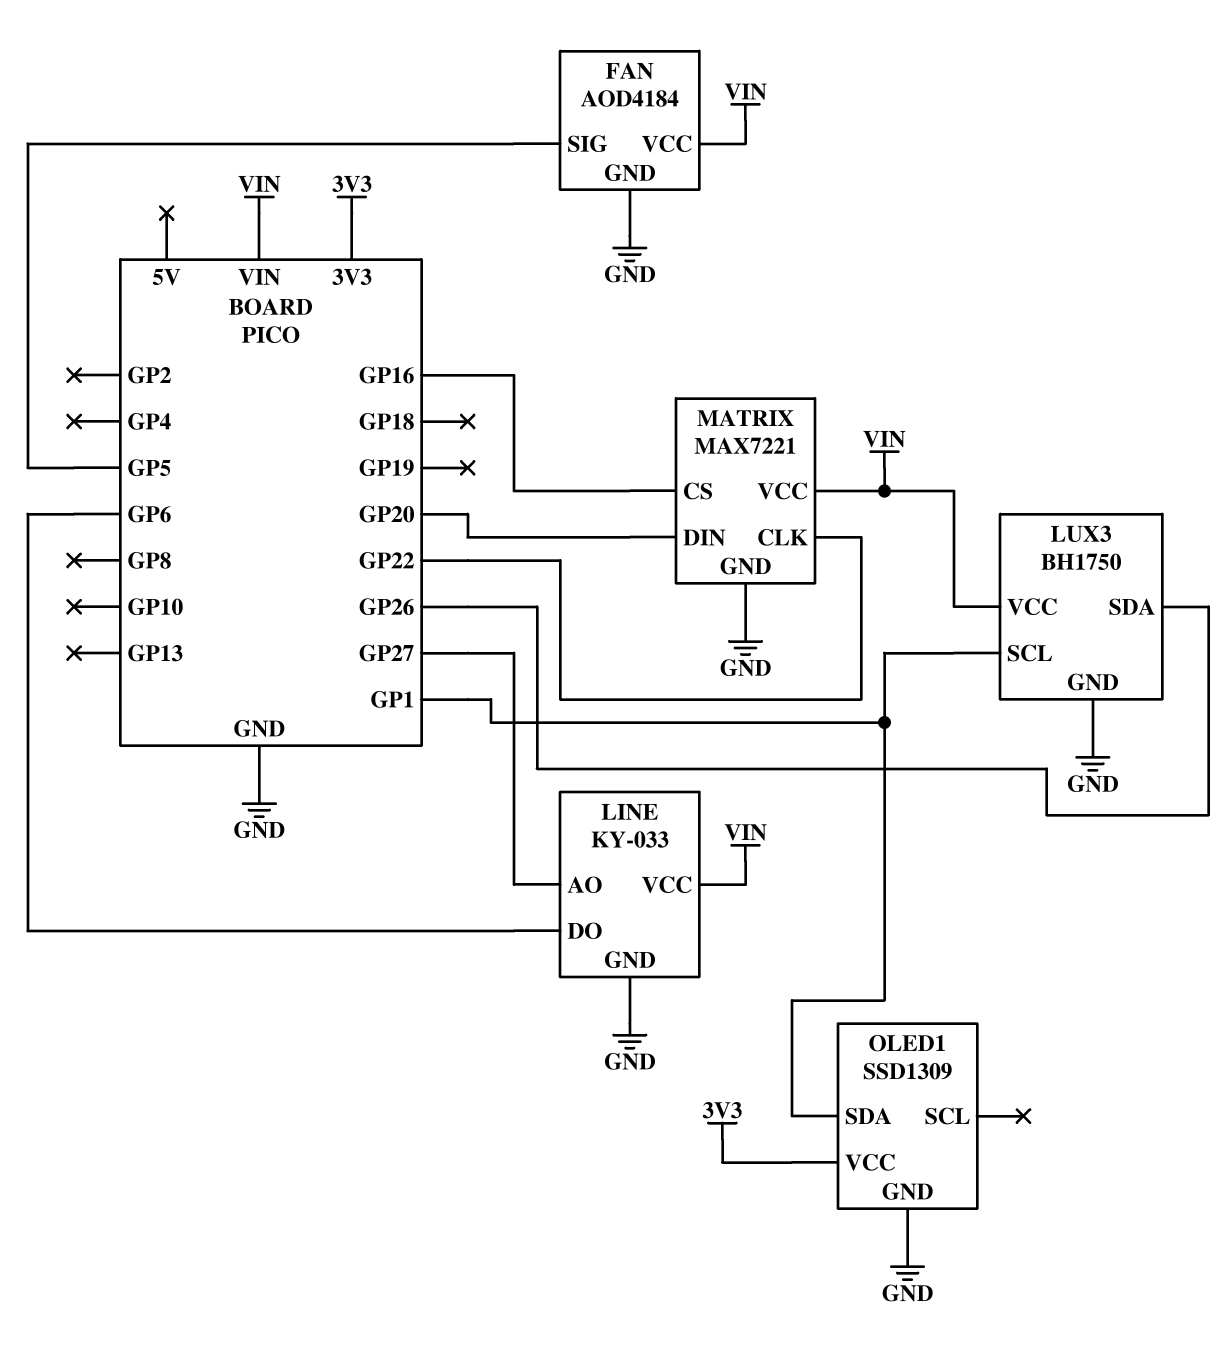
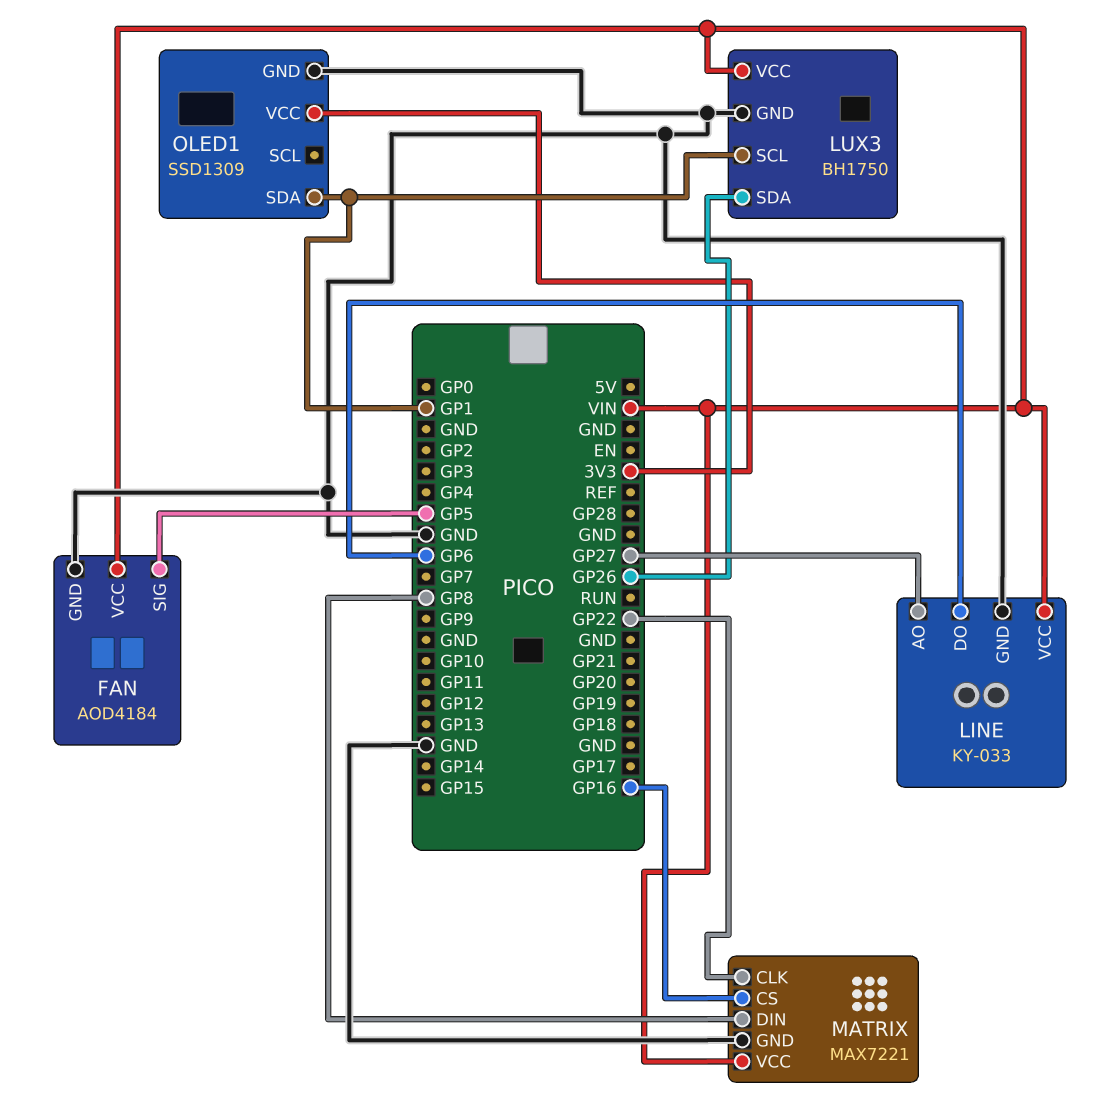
MATRIX pin DIN: GP20 -> GP8

